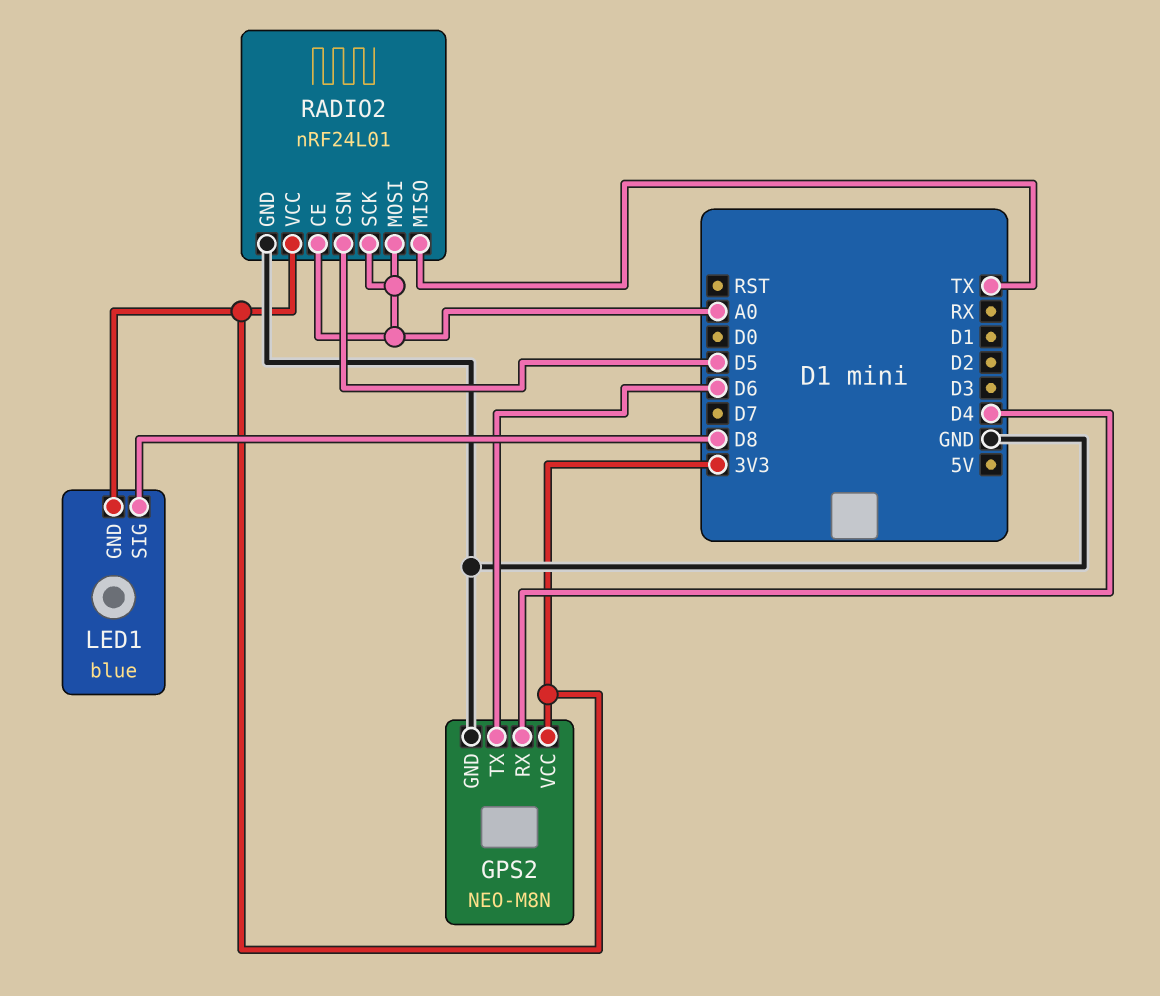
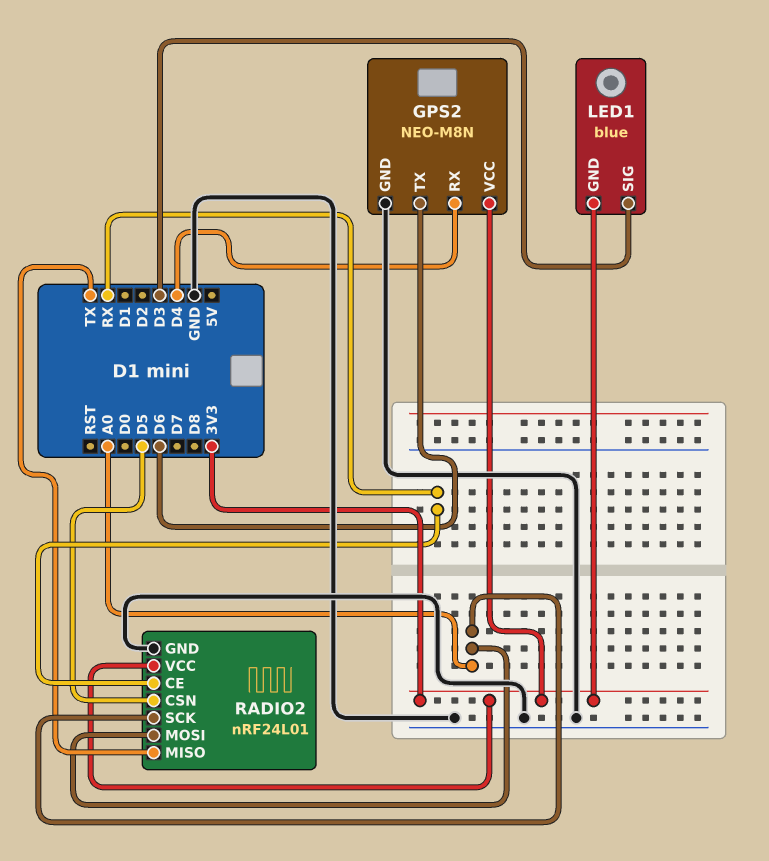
LED1 pin SIG: D8 -> D3
RADIO2 pin CE: A0 -> RX

